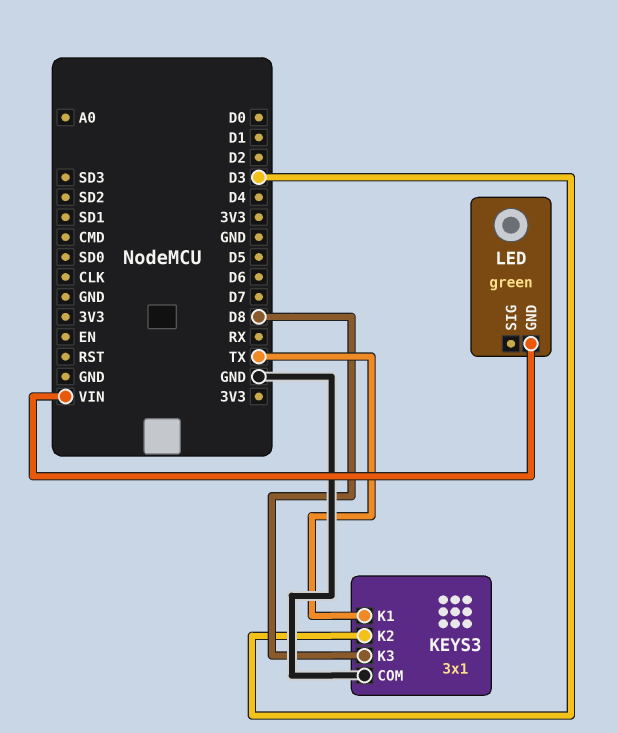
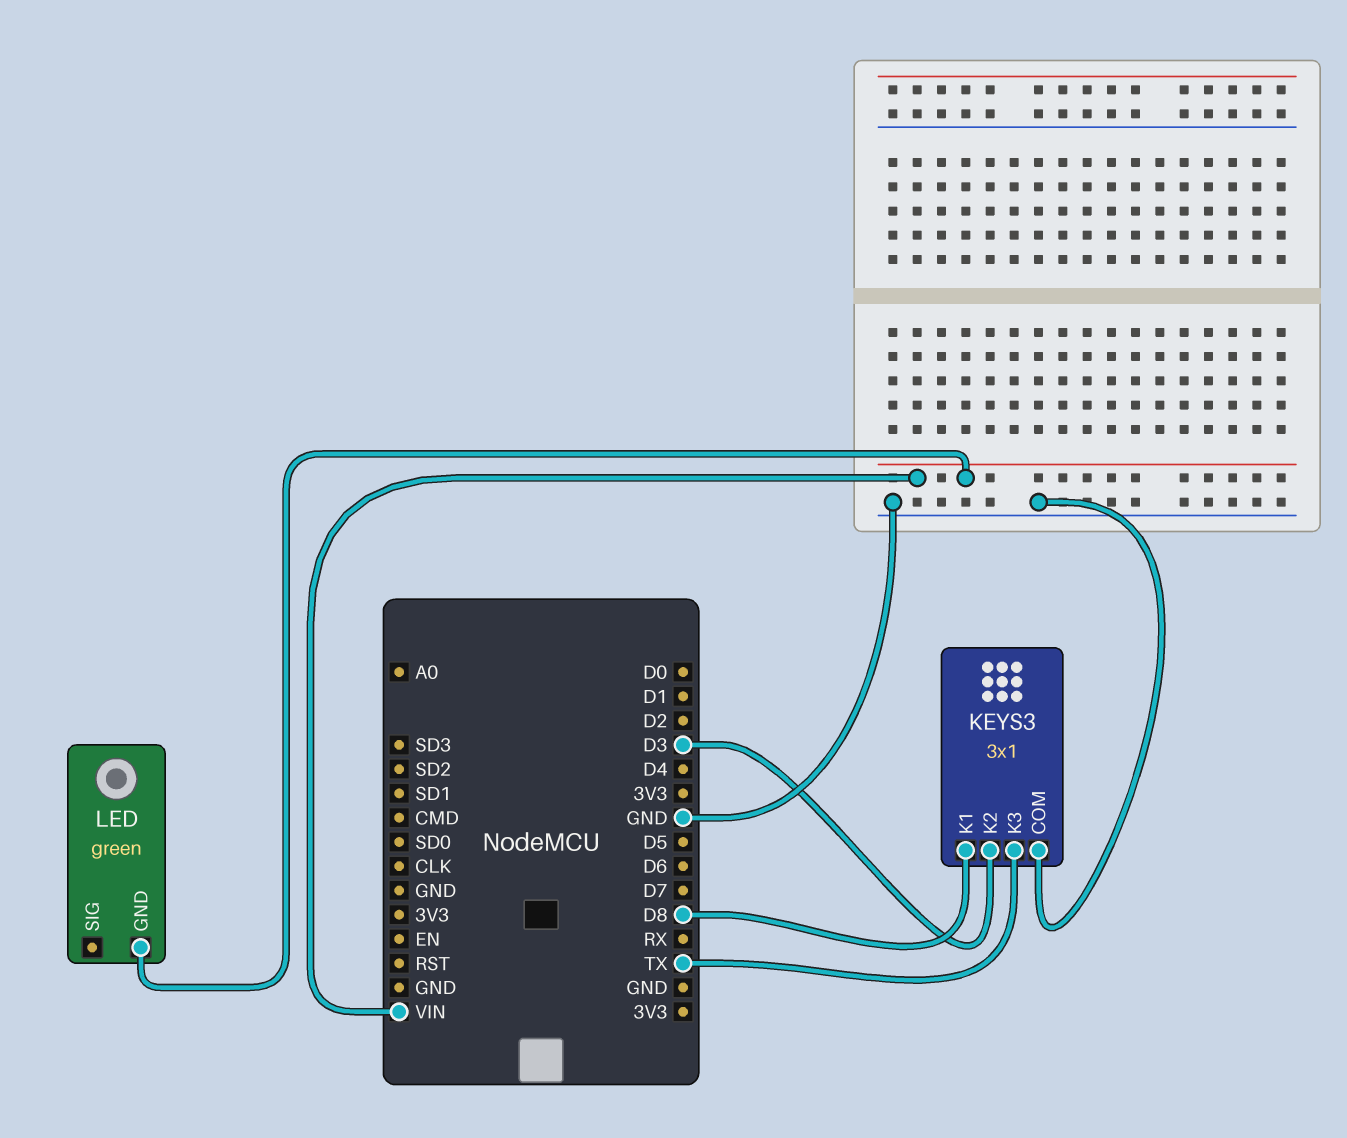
KEYS3 pin K1: TX -> D8
KEYS3 pin K3: D8 -> TX

